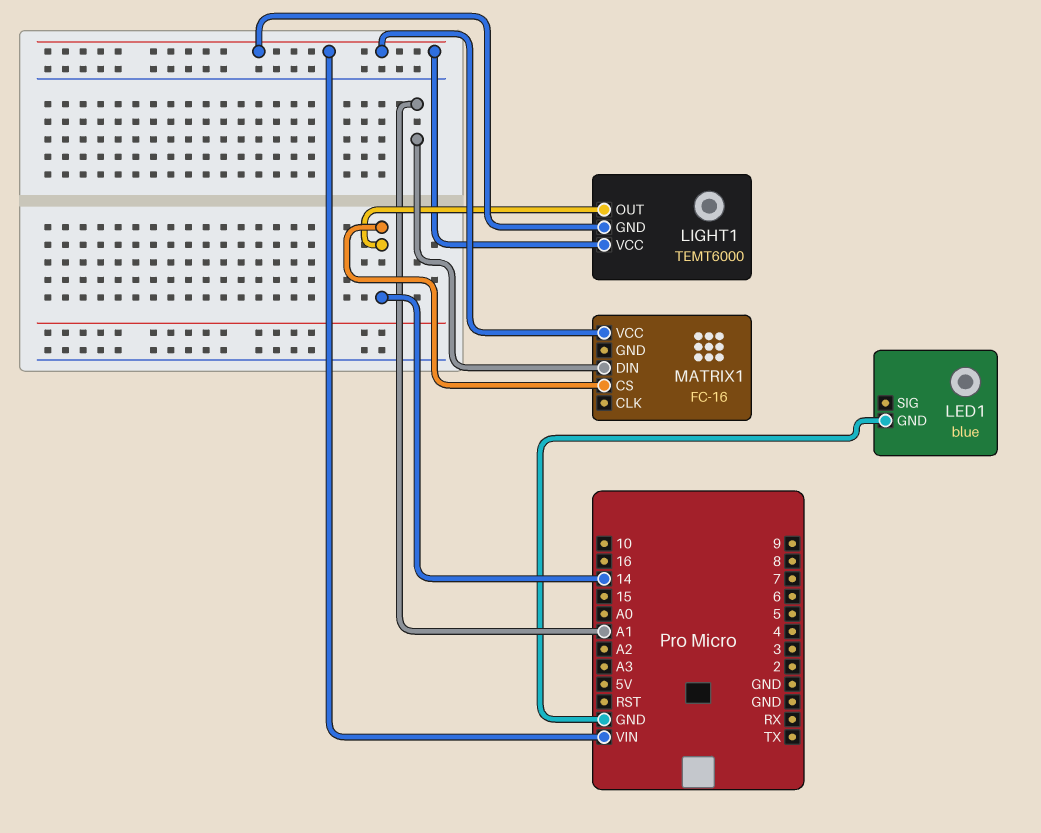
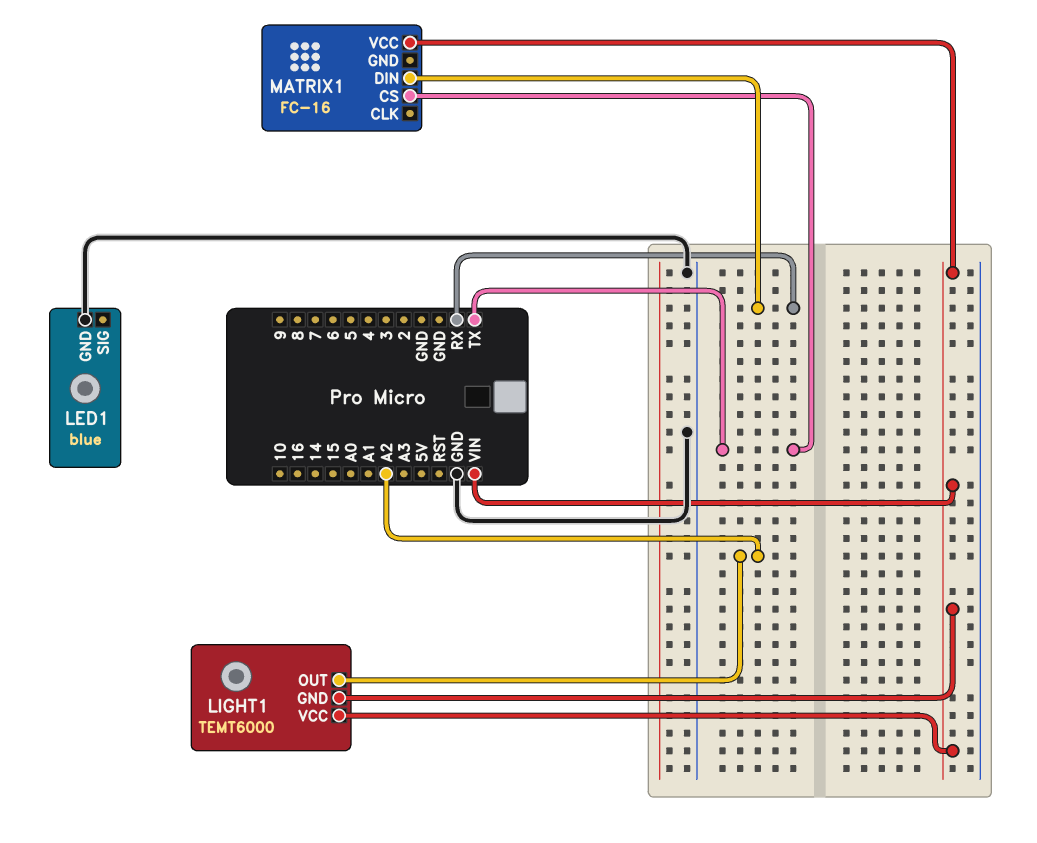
LIGHT1 pin OUT: 14 -> A2
MATRIX1 pin CS: 14 -> TX
MATRIX1 pin DIN: A1 -> RX

